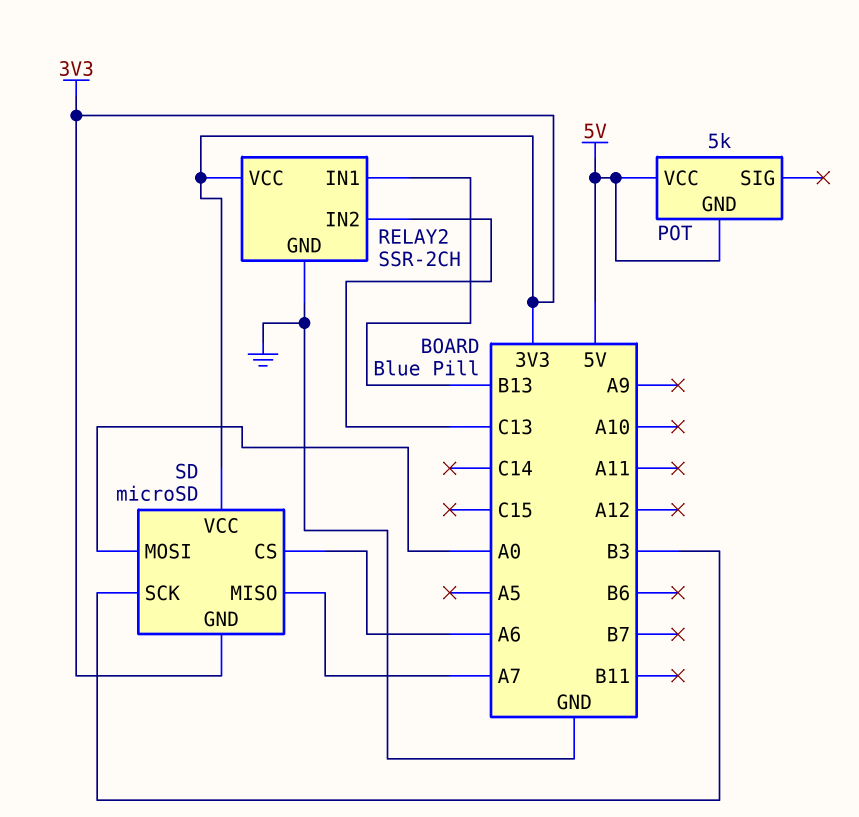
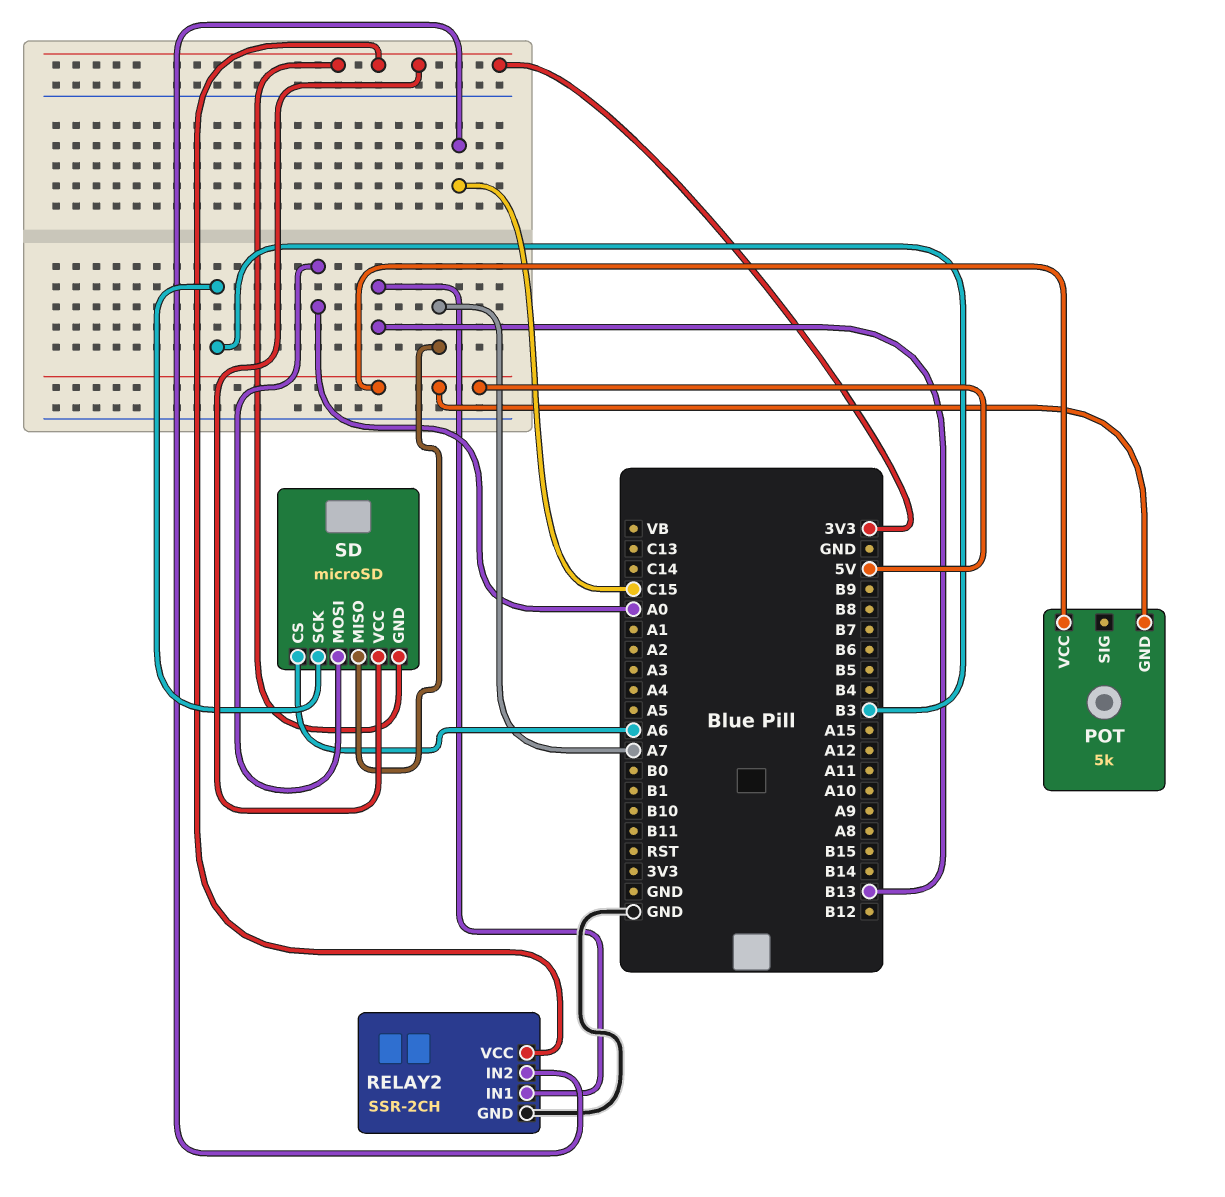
RELAY2 pin IN2: C13 -> C15

